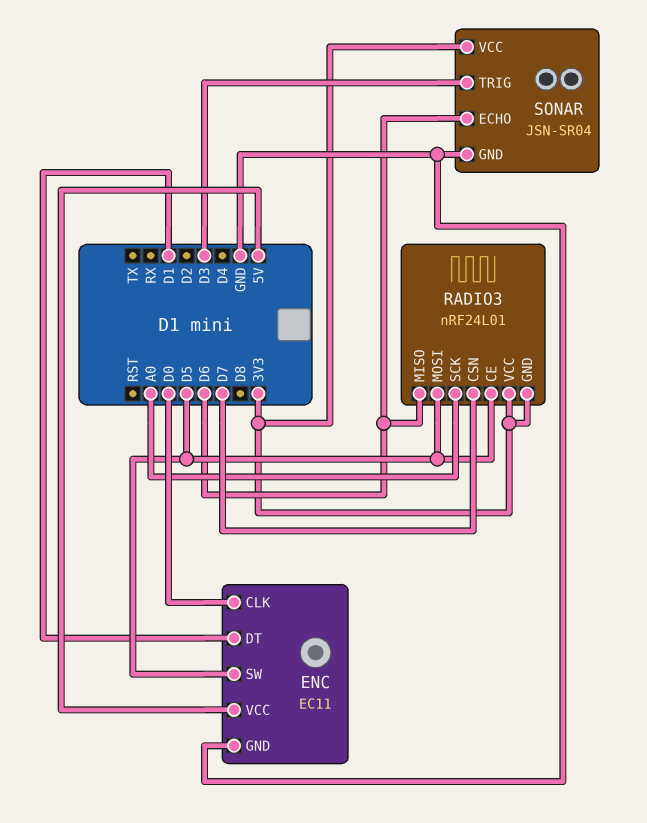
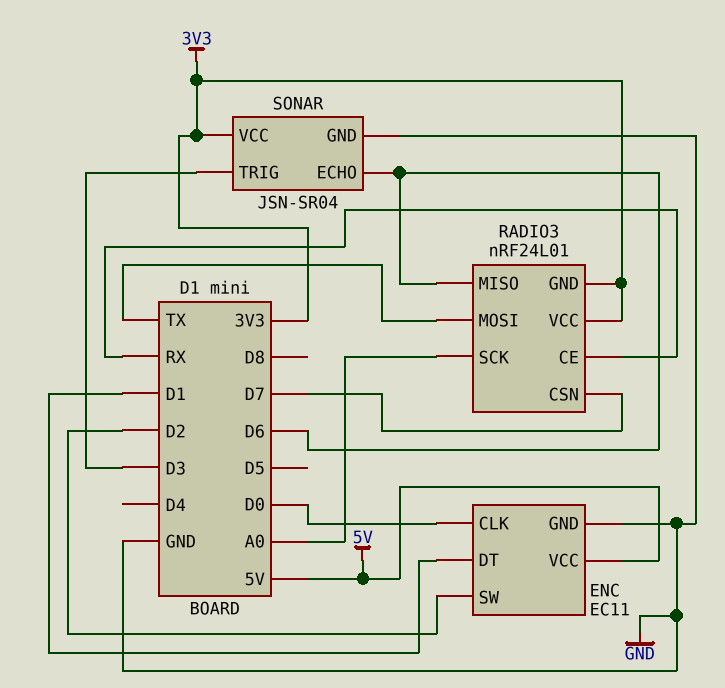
ENC pin SW: D5 -> D2
RADIO3 pin CE: D5 -> RX
RADIO3 pin MOSI: D5 -> TX

